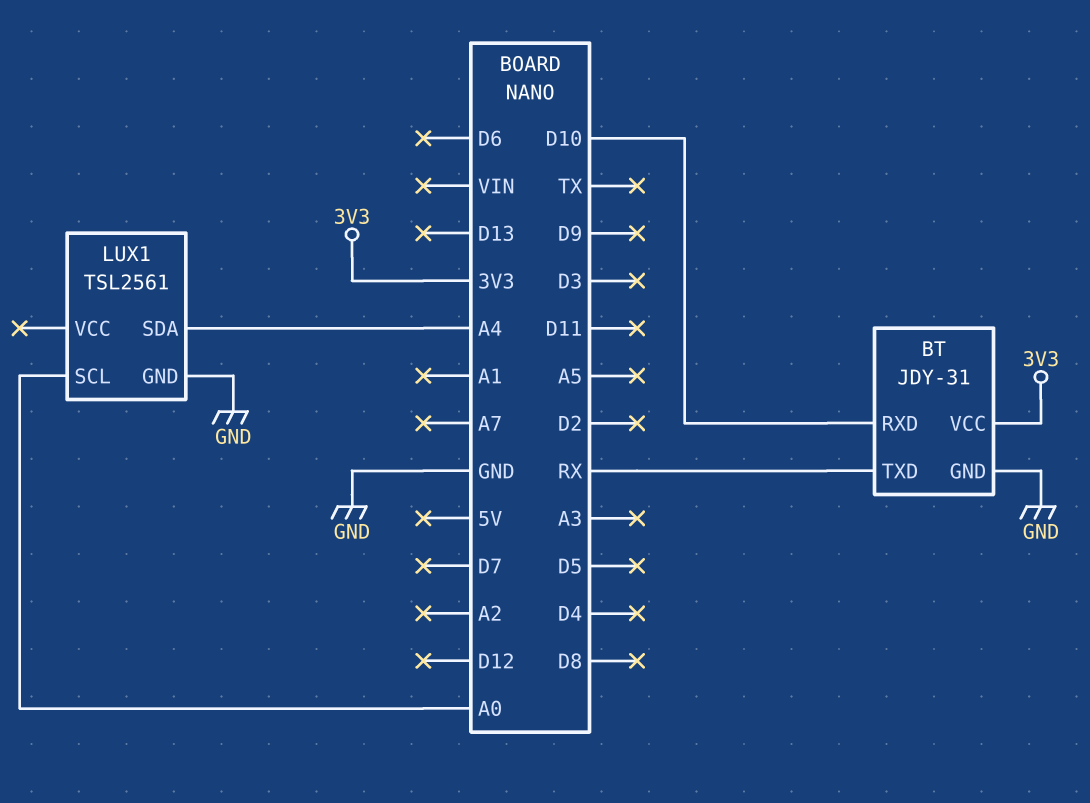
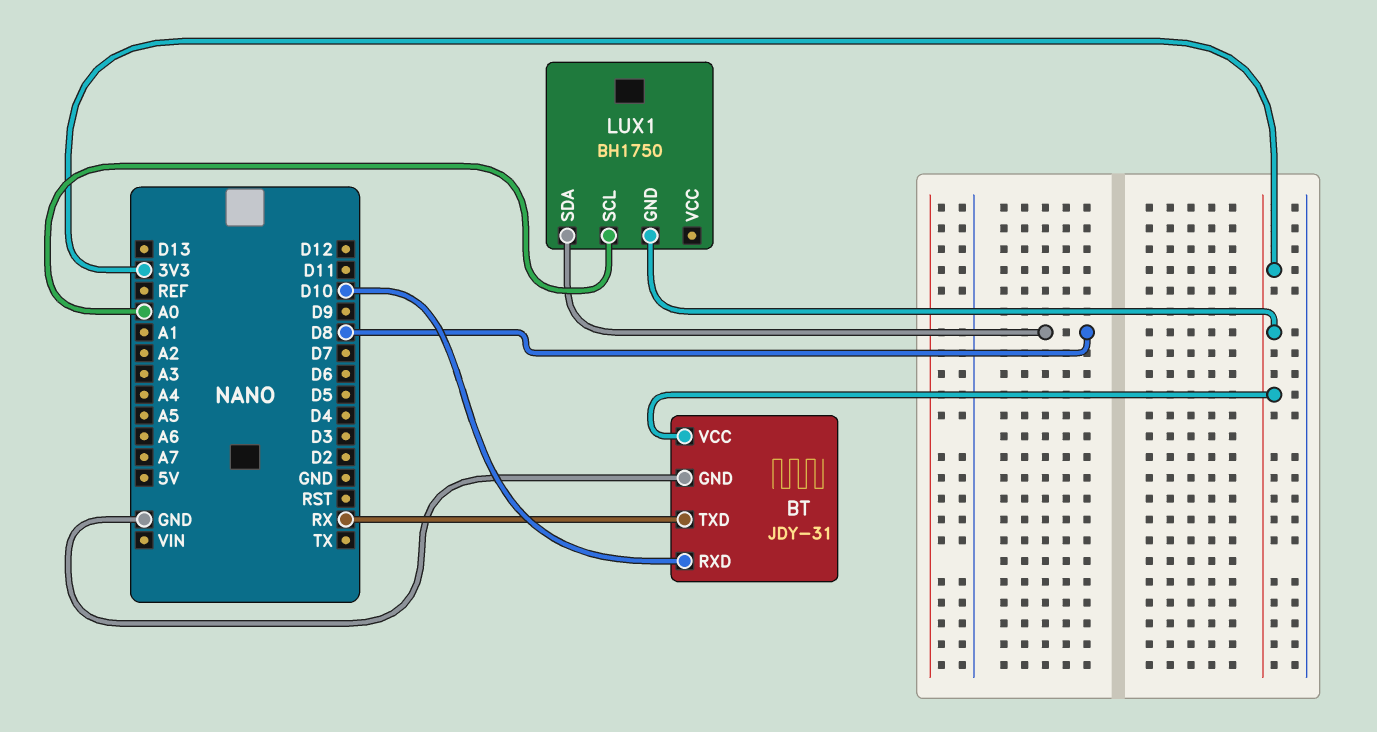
LUX1: TSL2561 -> BH1750
LUX1 pin GND: GND -> 3V3
LUX1 pin SDA: A4 -> D8

